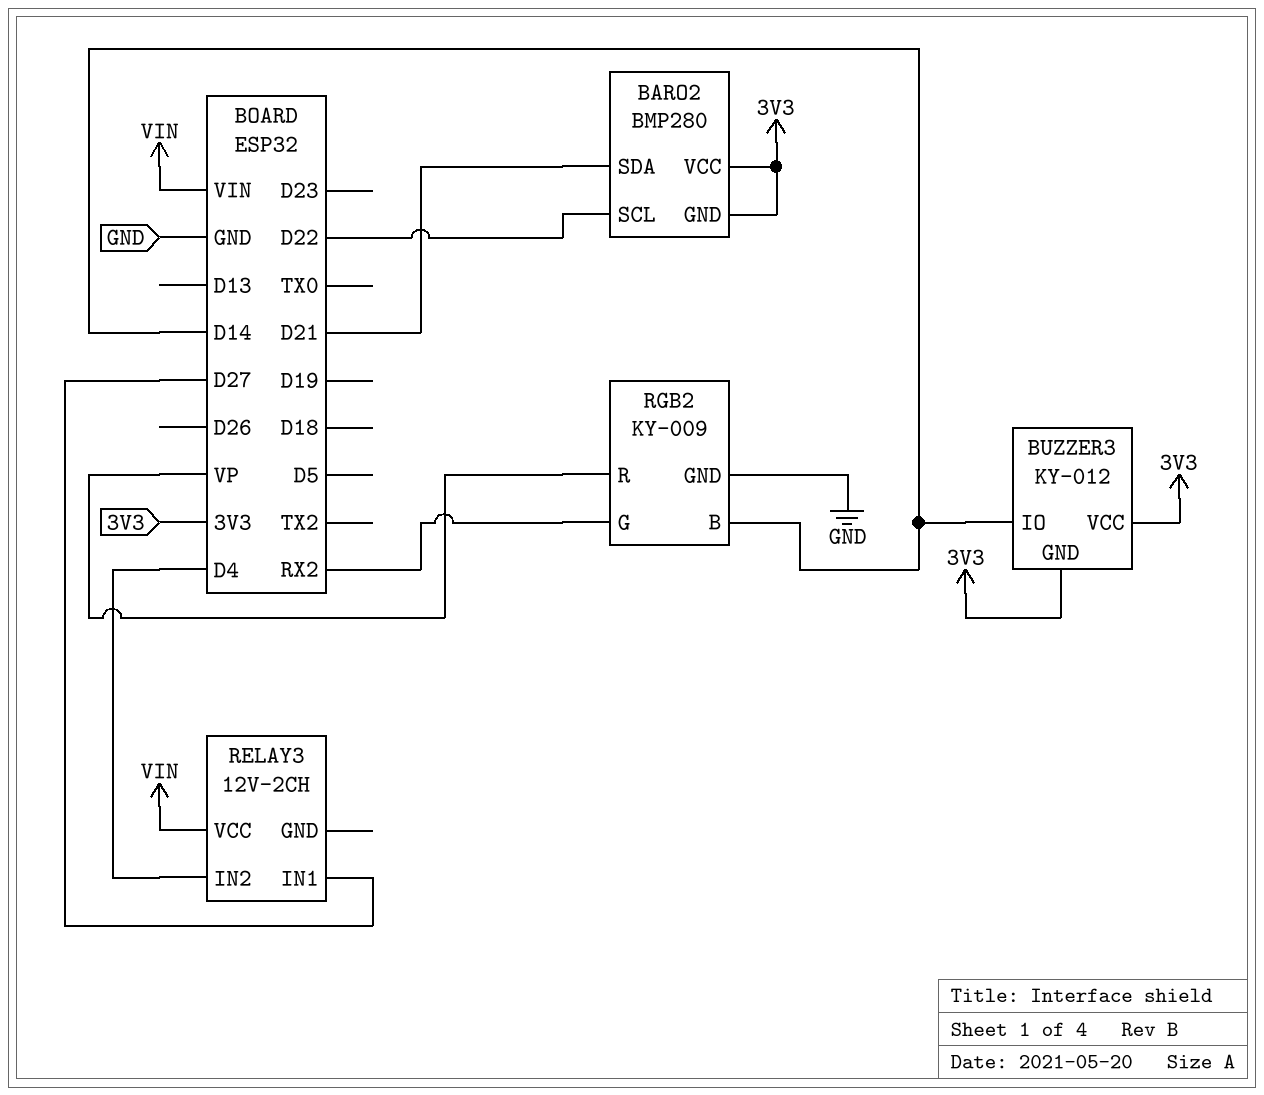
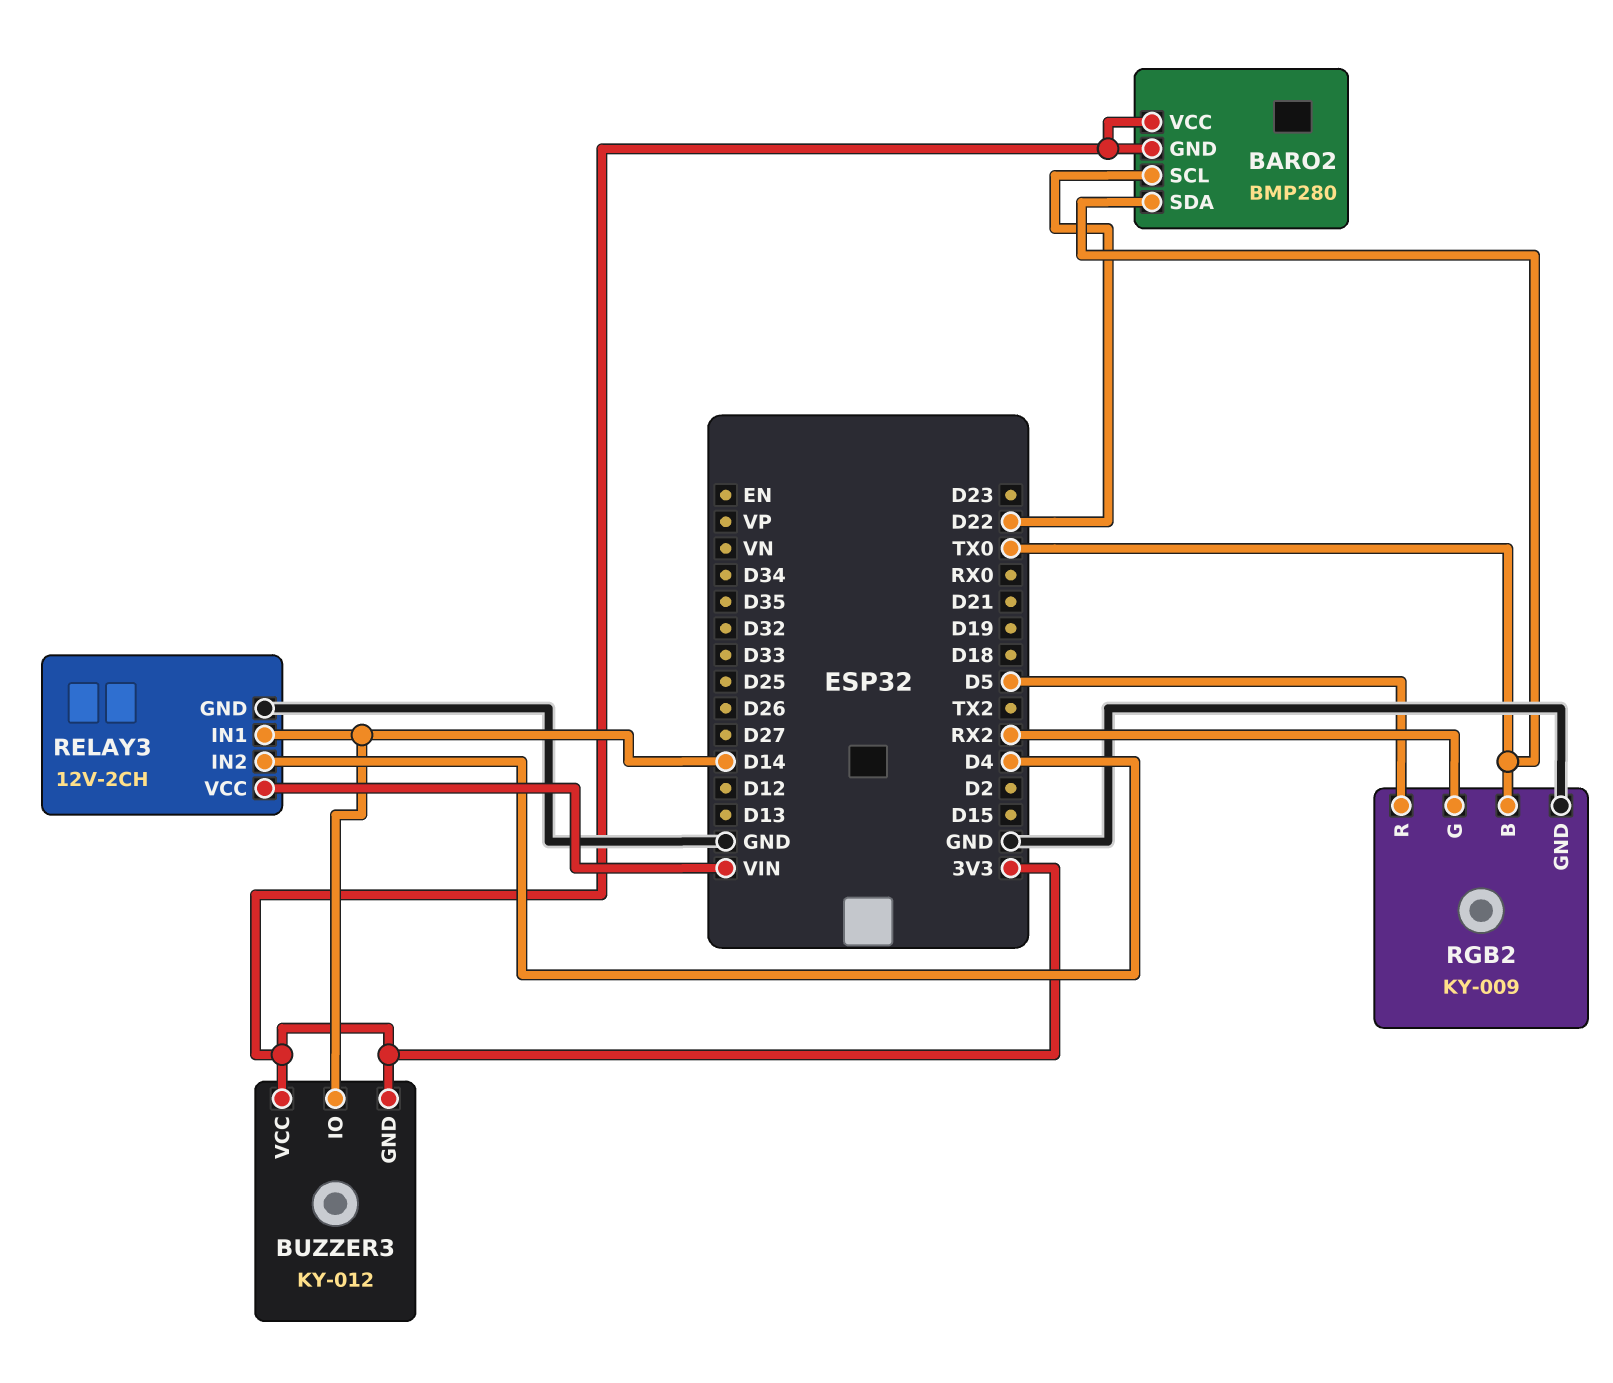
BARO2 pin SDA: D21 -> TX0
RELAY3 pin GND: none -> GND
RELAY3 pin IN1: D27 -> D14
RGB2 pin B: D14 -> TX0
RGB2 pin R: VP -> D5

